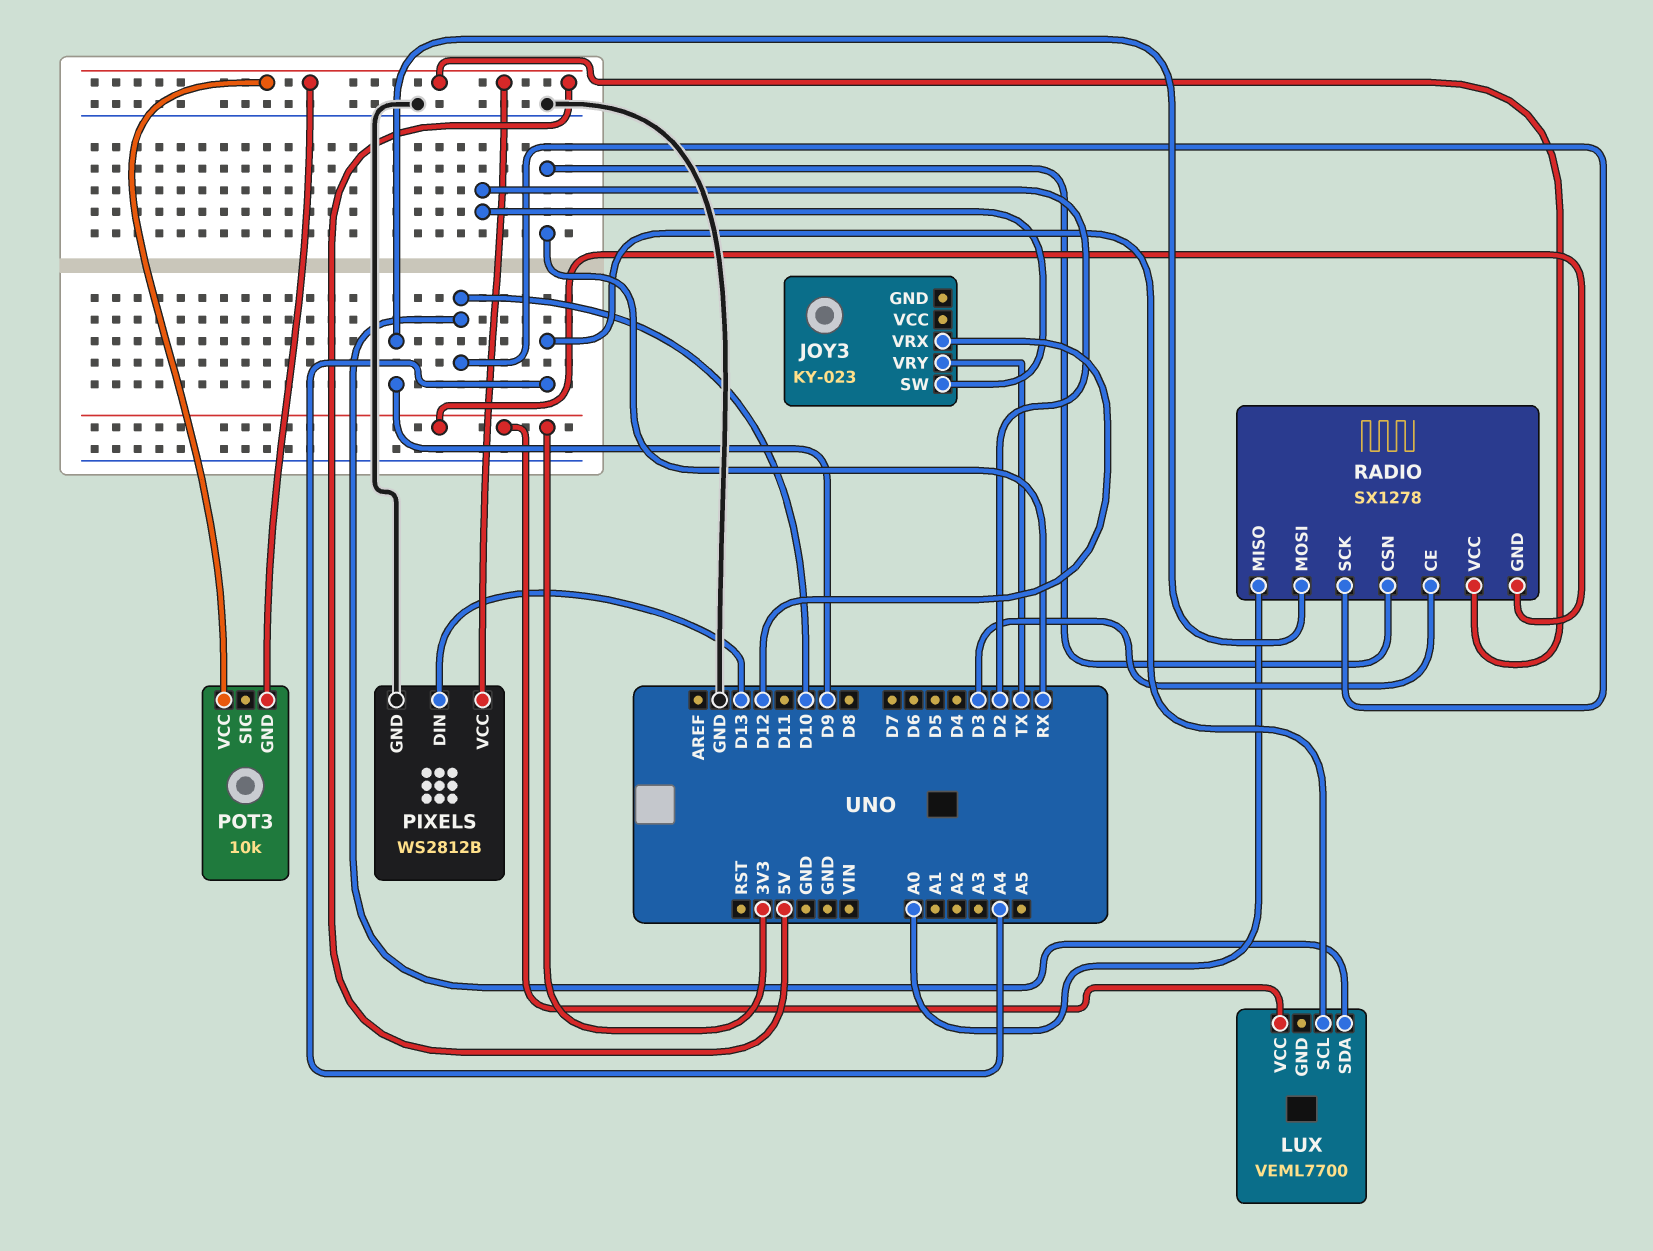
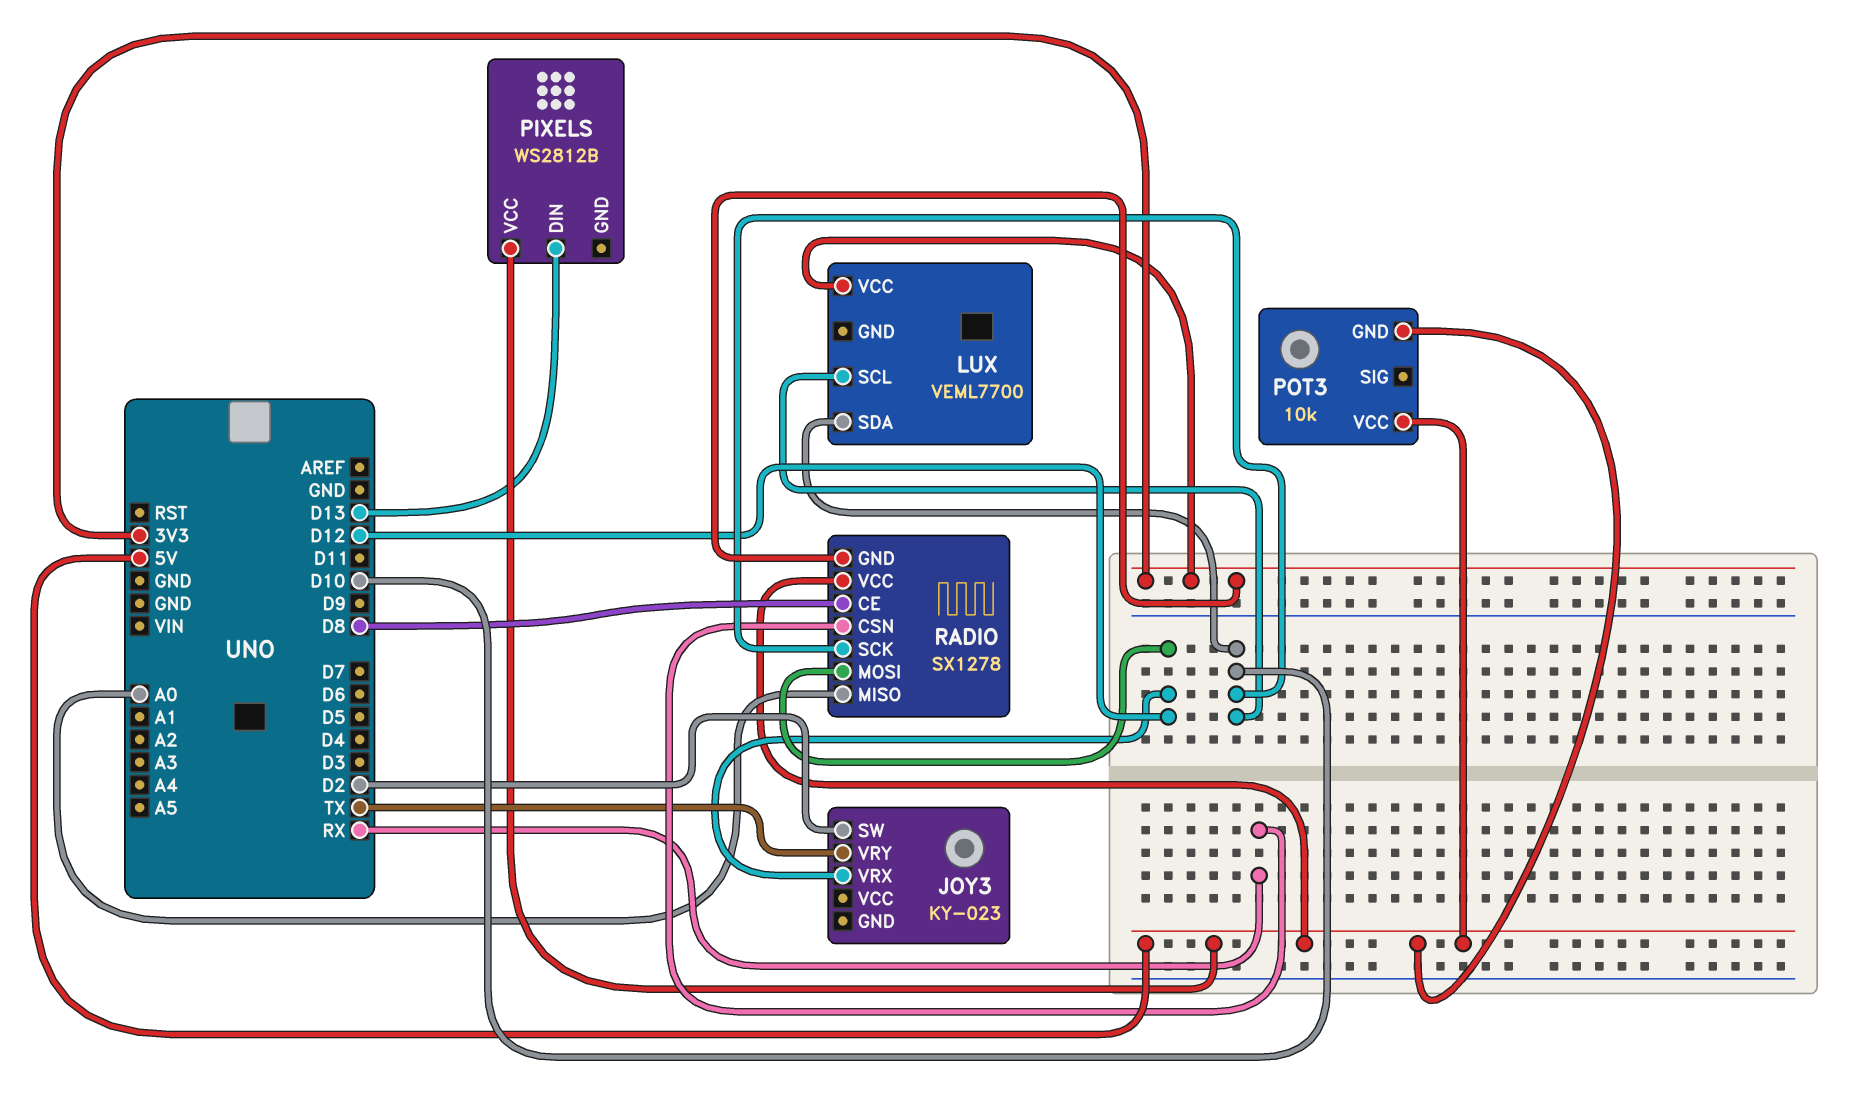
LUX pin SCL: A4 -> D10
PIXELS pin GND: GND -> none
RADIO pin CE: D3 -> D8
RADIO pin MOSI: D9 -> D12

